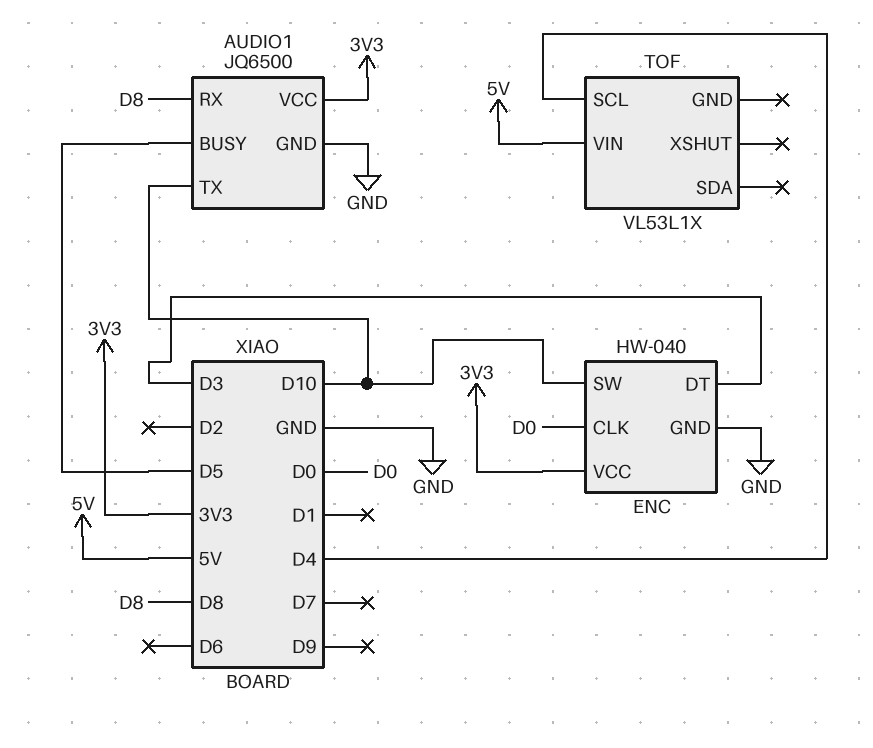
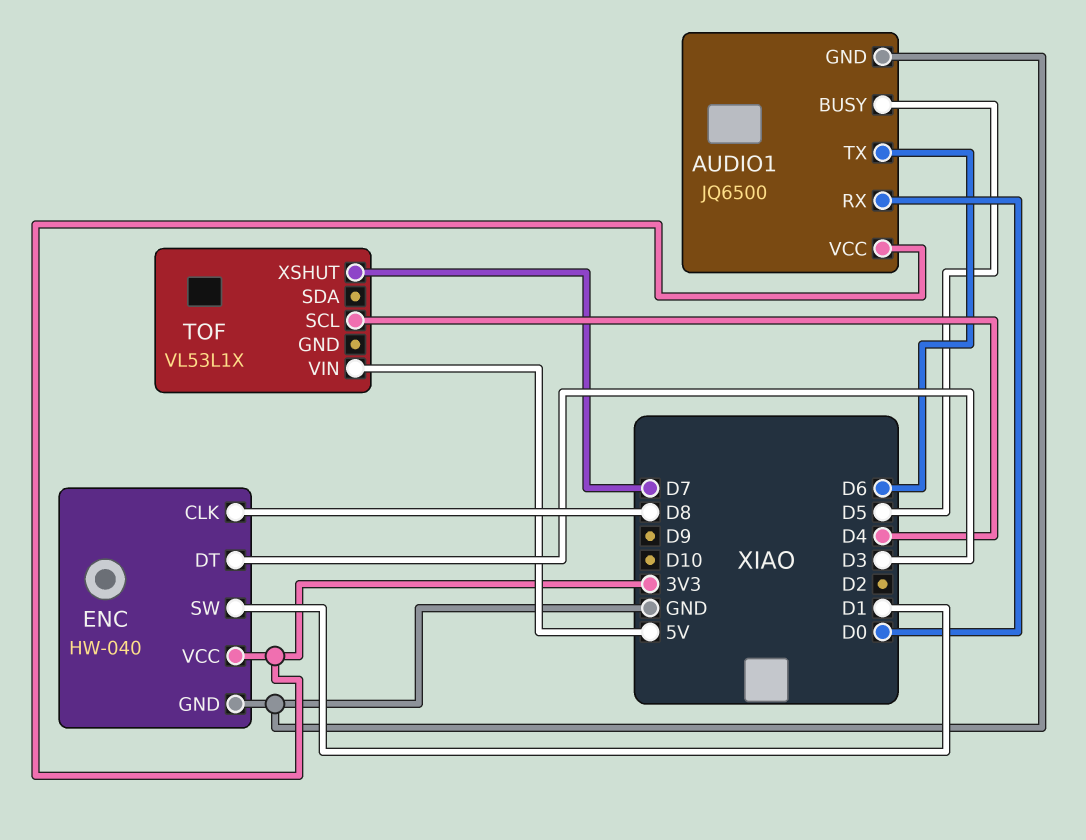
AUDIO1 pin RX: D8 -> D0
AUDIO1 pin TX: D10 -> D6
ENC pin CLK: D0 -> D8
ENC pin SW: D10 -> D1
TOF pin XSHUT: none -> D7

